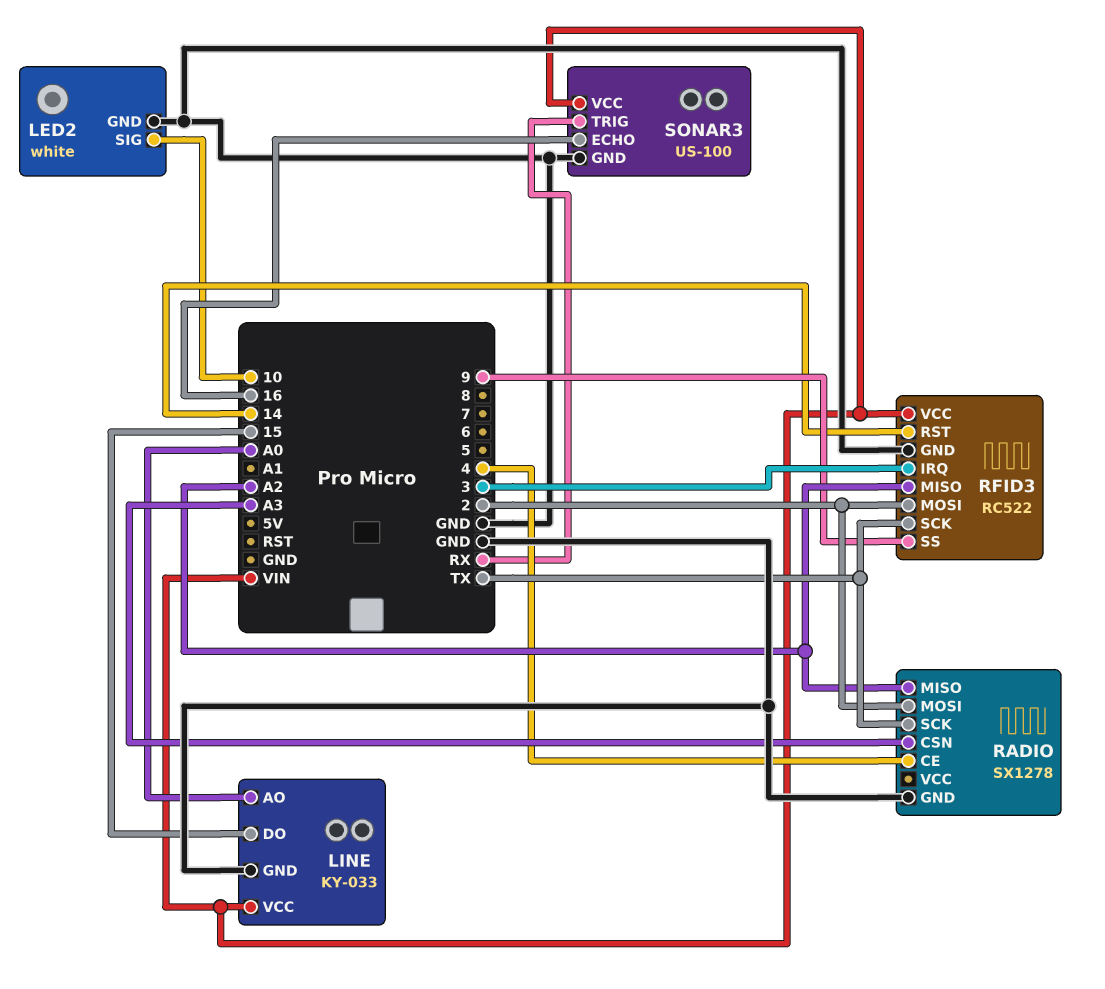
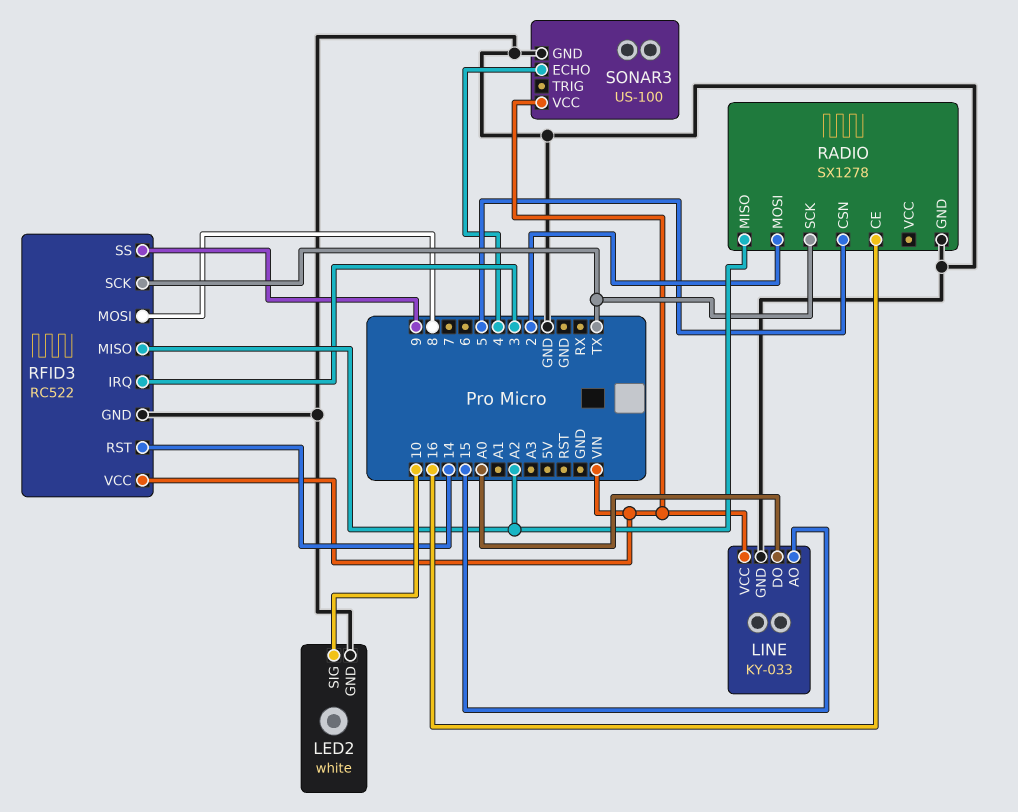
LINE pin AO: A0 -> 15
LINE pin DO: 15 -> A0
RADIO pin CE: 4 -> 16
RADIO pin CSN: A3 -> 5
RFID3 pin MOSI: 2 -> 8
SONAR3 pin ECHO: 16 -> 4
SONAR3 pin TRIG: RX -> none

